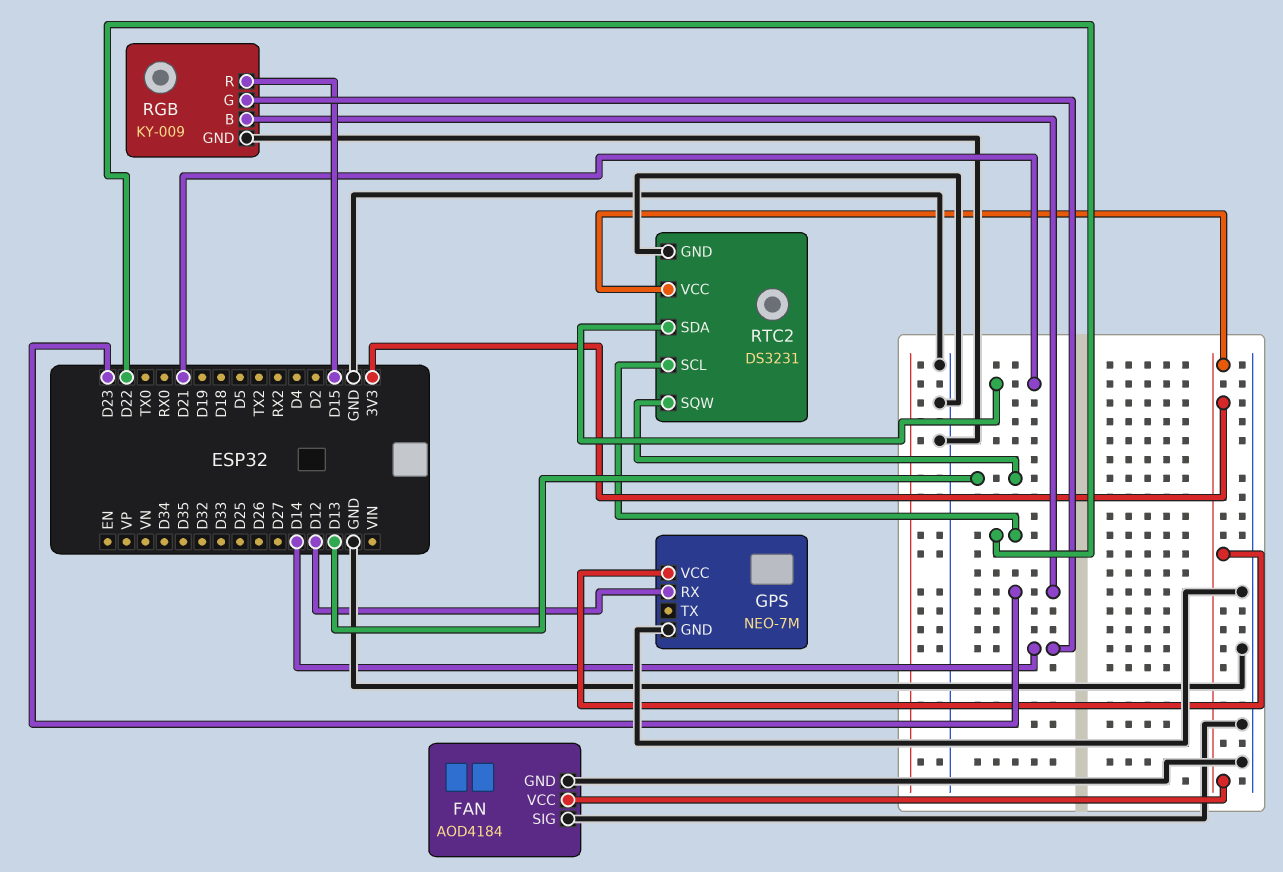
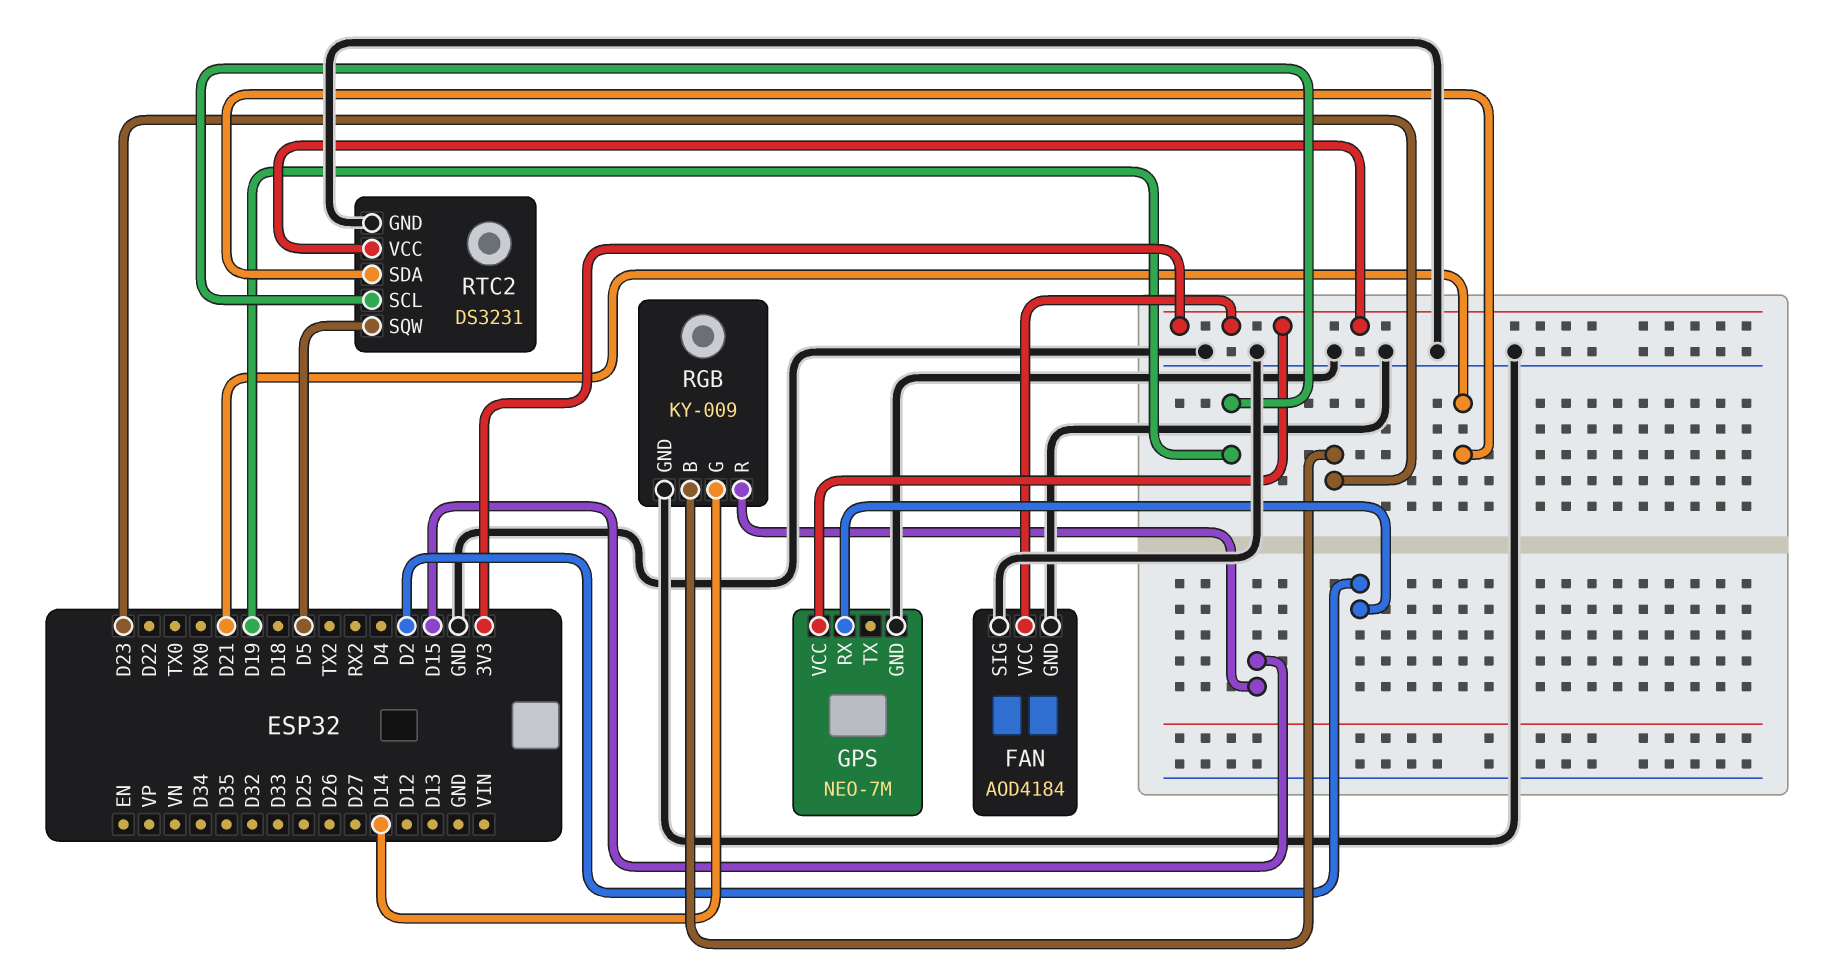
GPS pin RX: D12 -> D2
RTC2 pin SCL: D22 -> D19
RTC2 pin SQW: D13 -> D5

